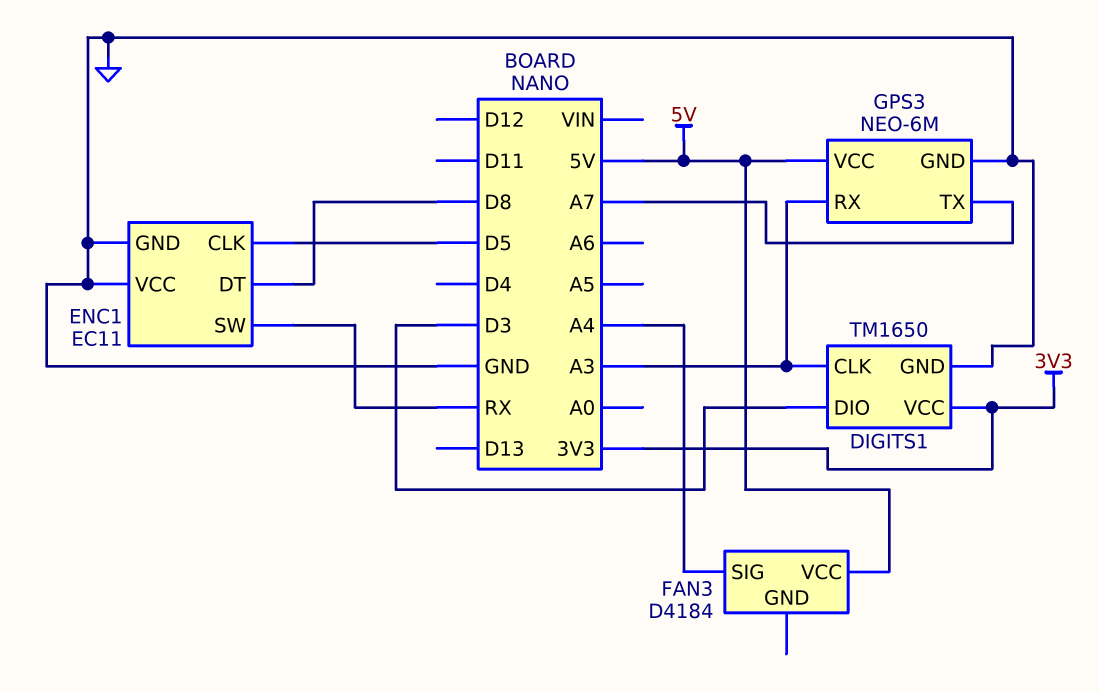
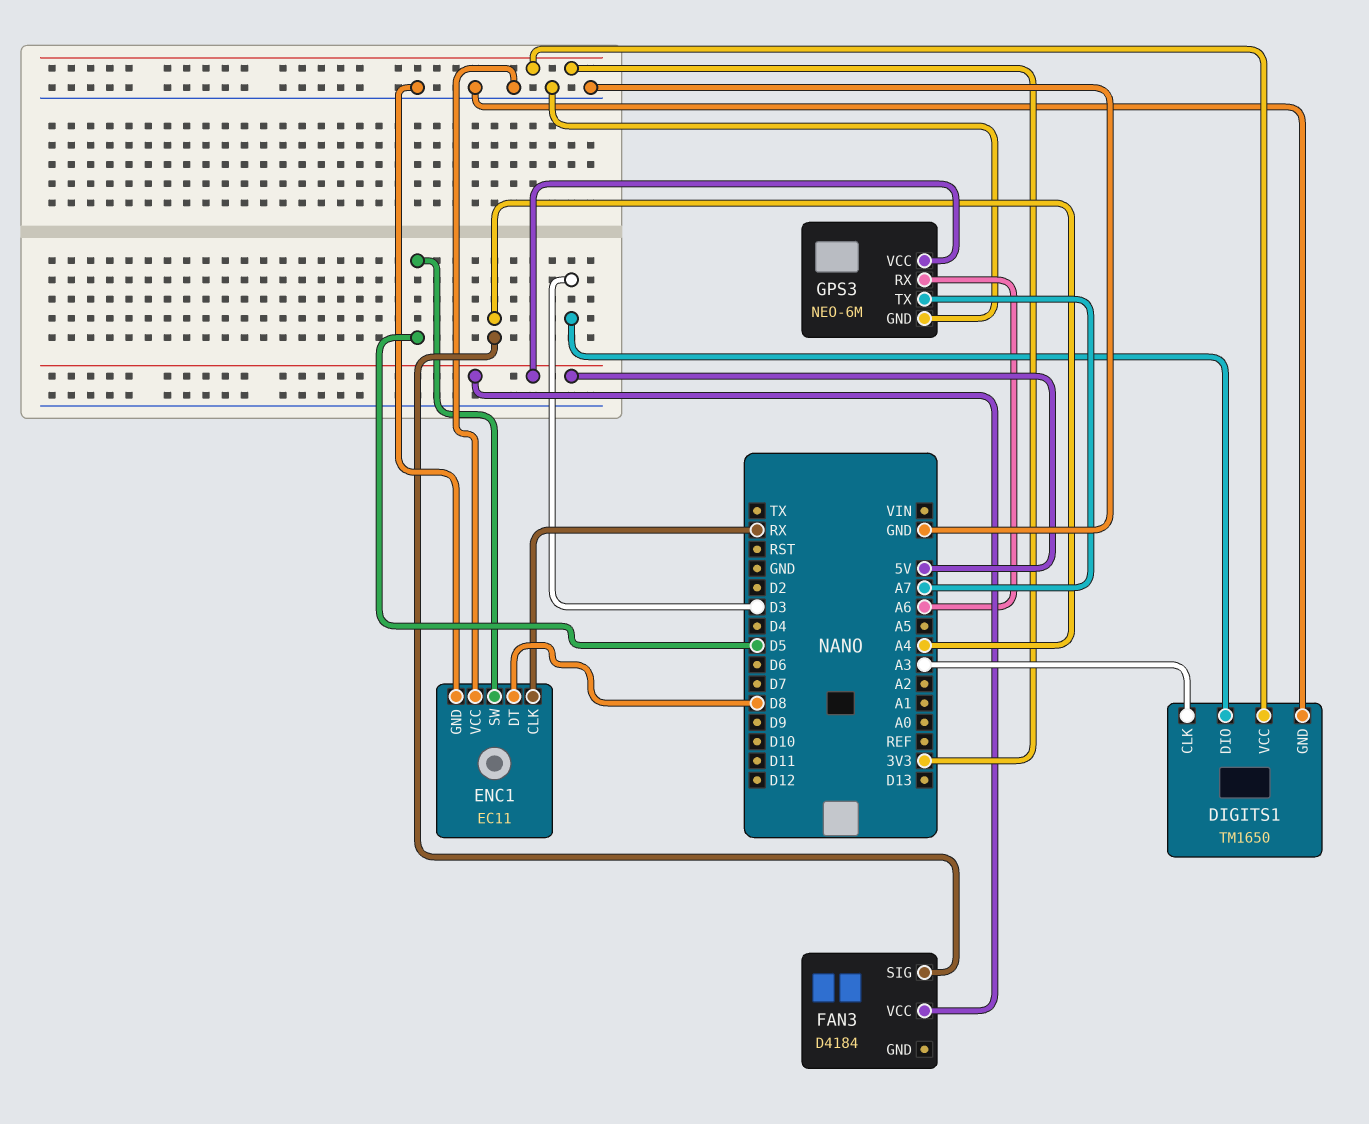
ENC1 pin CLK: D5 -> RX
ENC1 pin SW: RX -> D5
GPS3 pin RX: A3 -> A6

